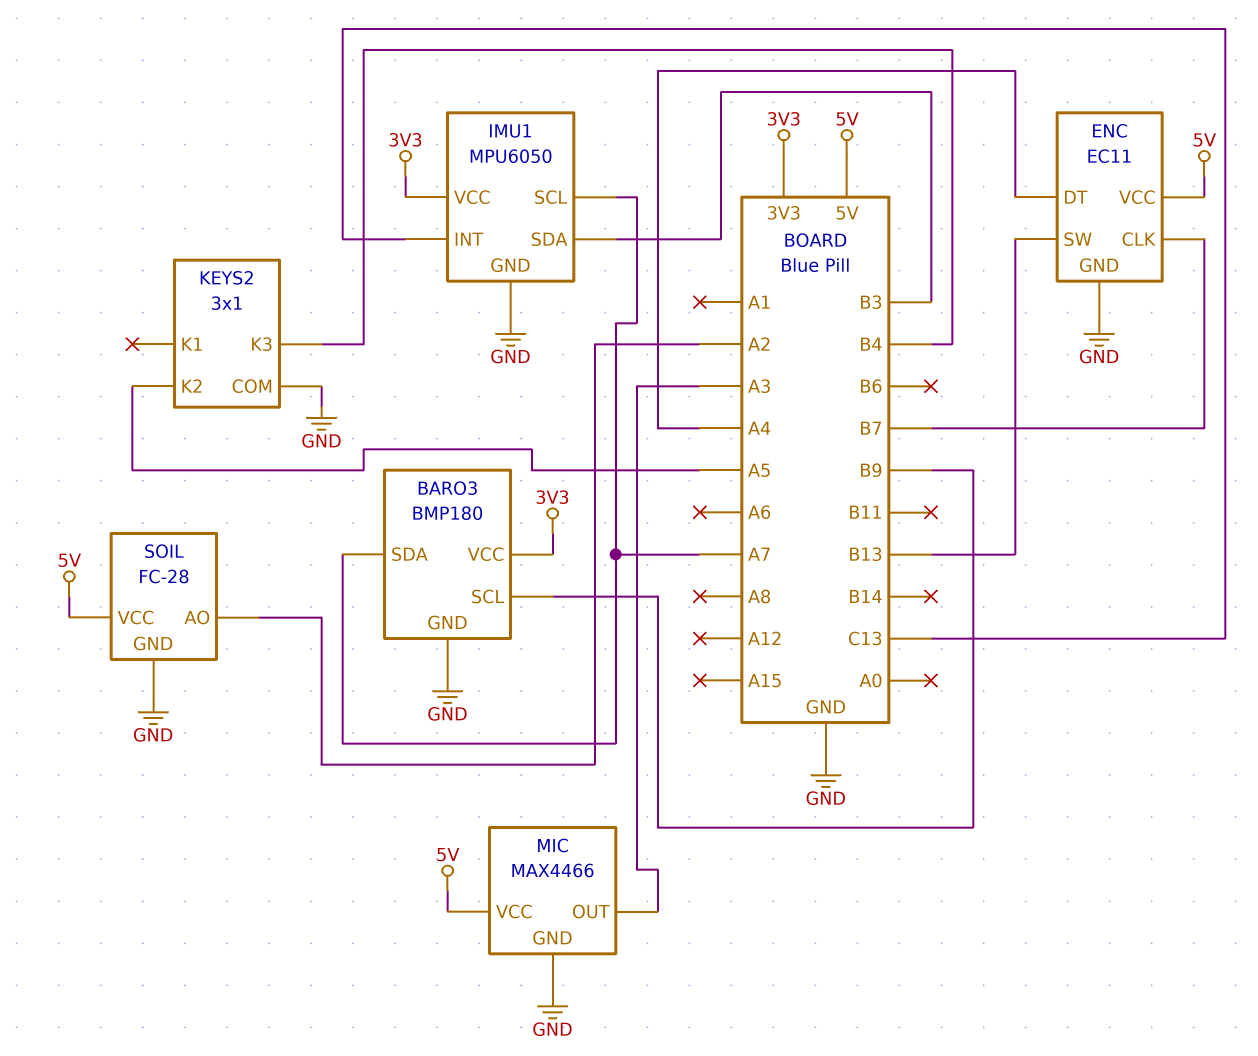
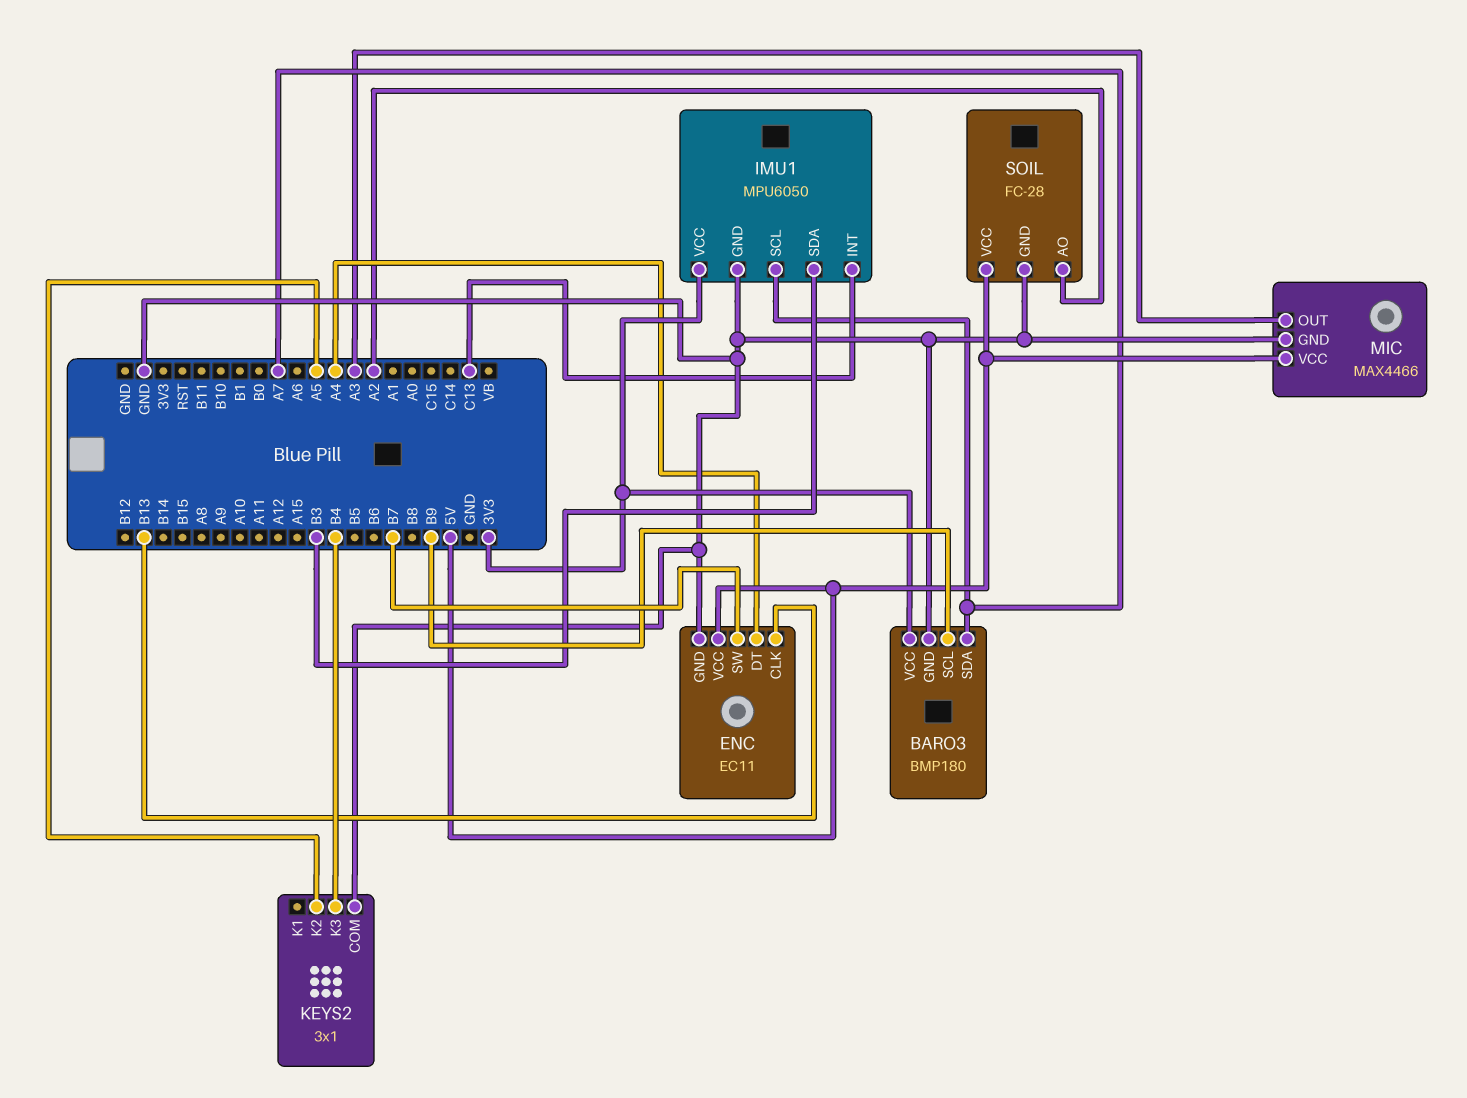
ENC pin CLK: B7 -> B13
ENC pin SW: B13 -> B7

